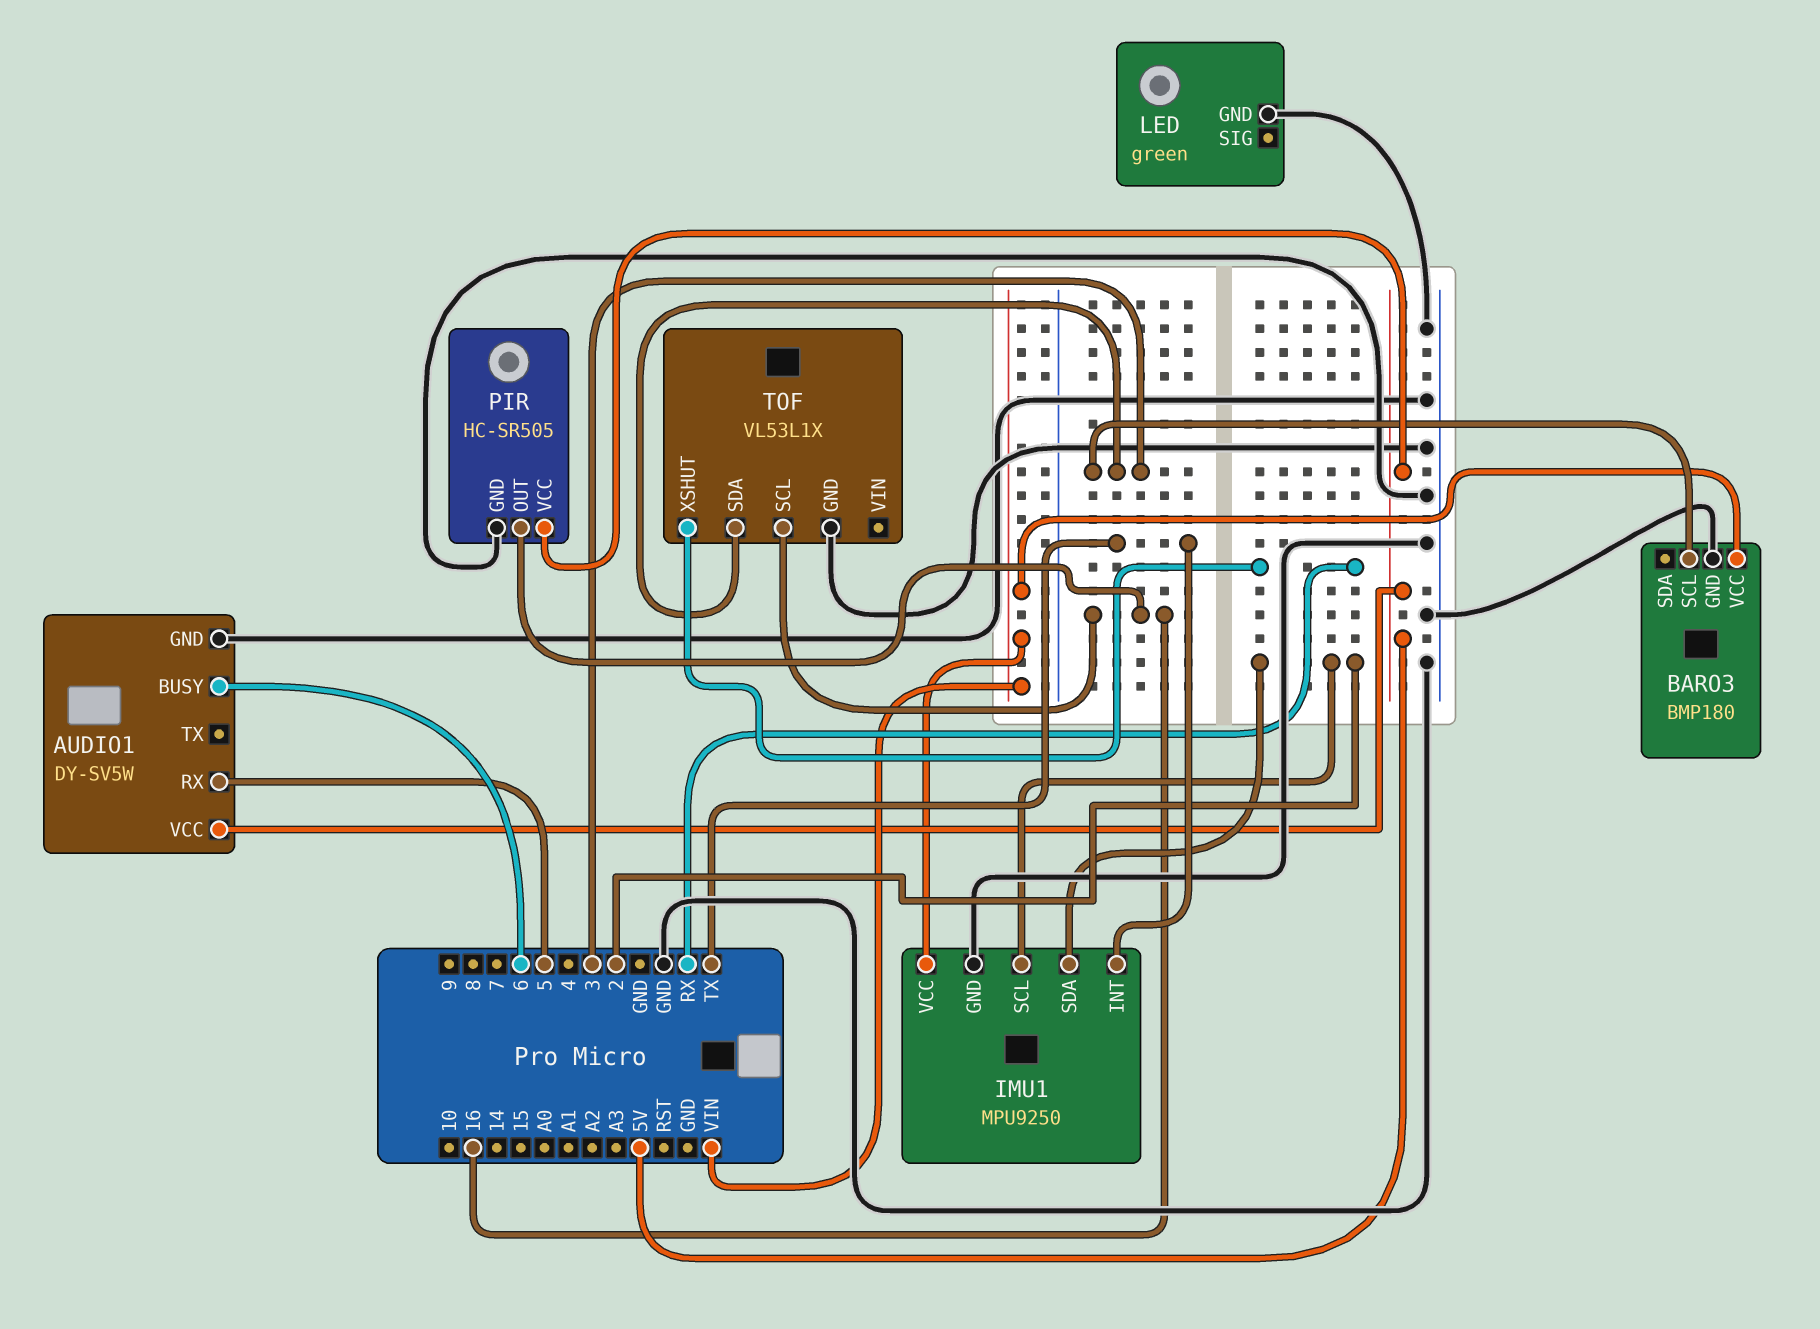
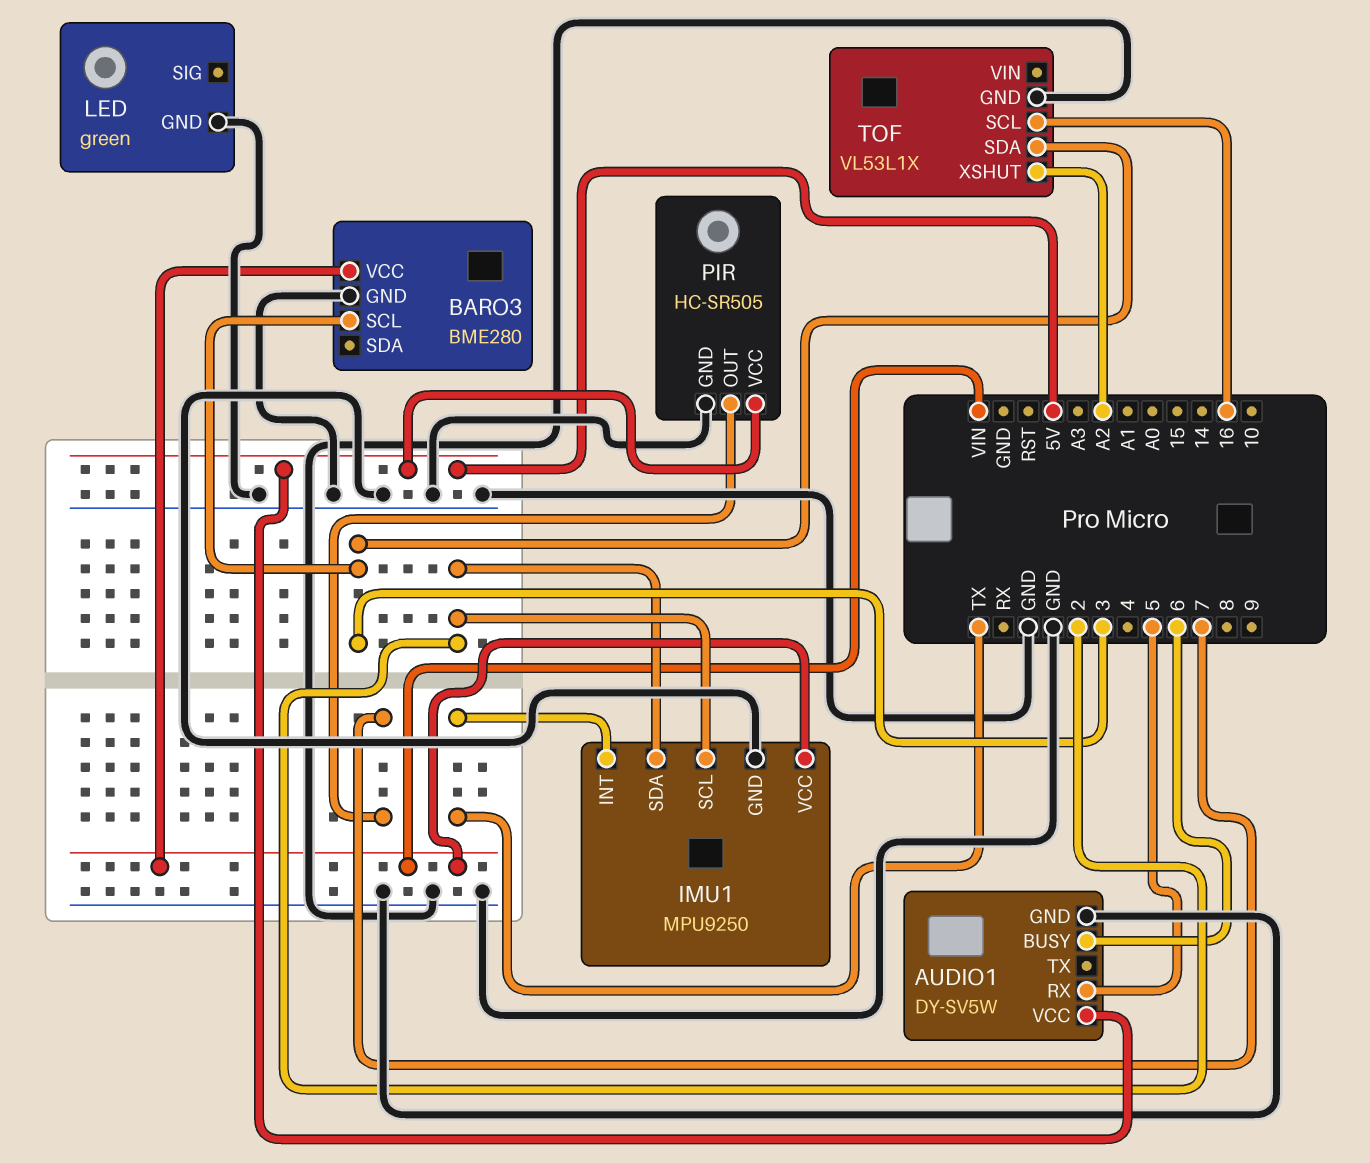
BARO3: BMP180 -> BME280
PIR pin OUT: 16 -> 7
TOF pin XSHUT: RX -> A2

